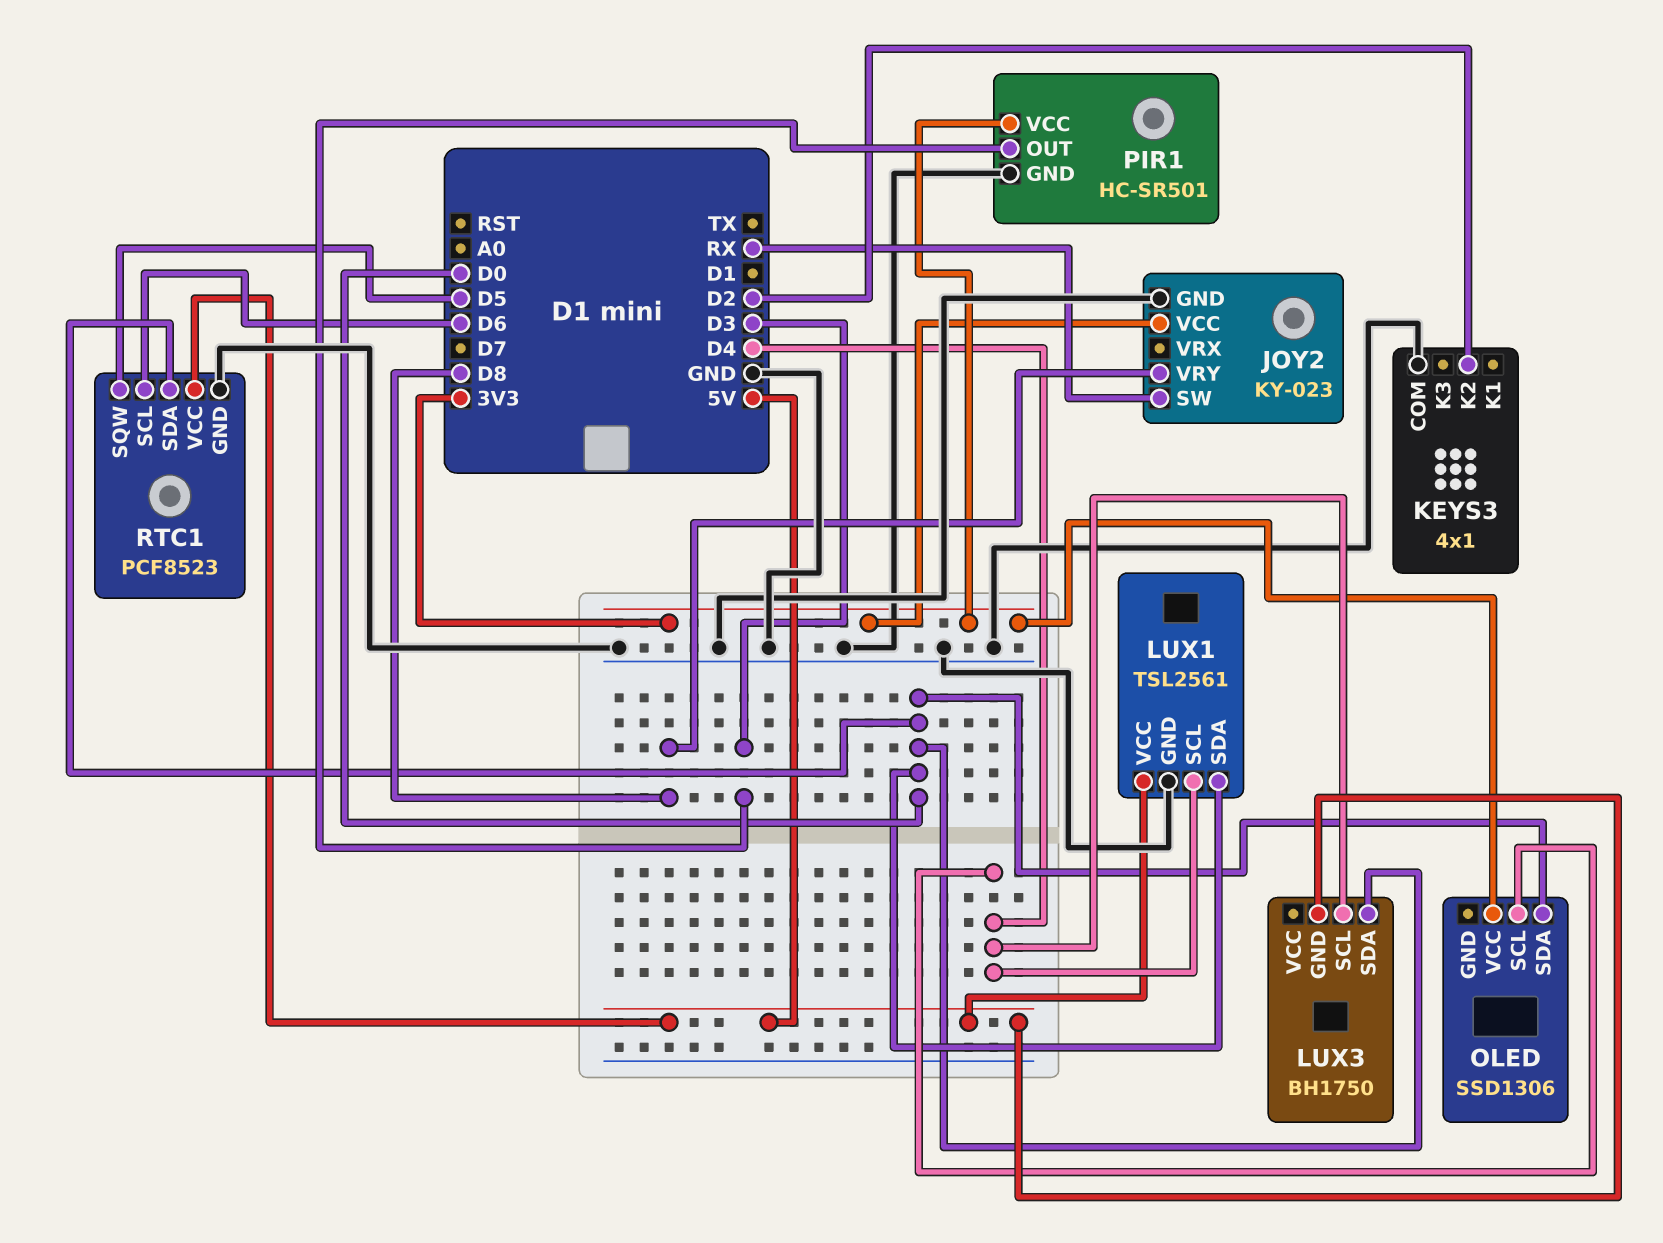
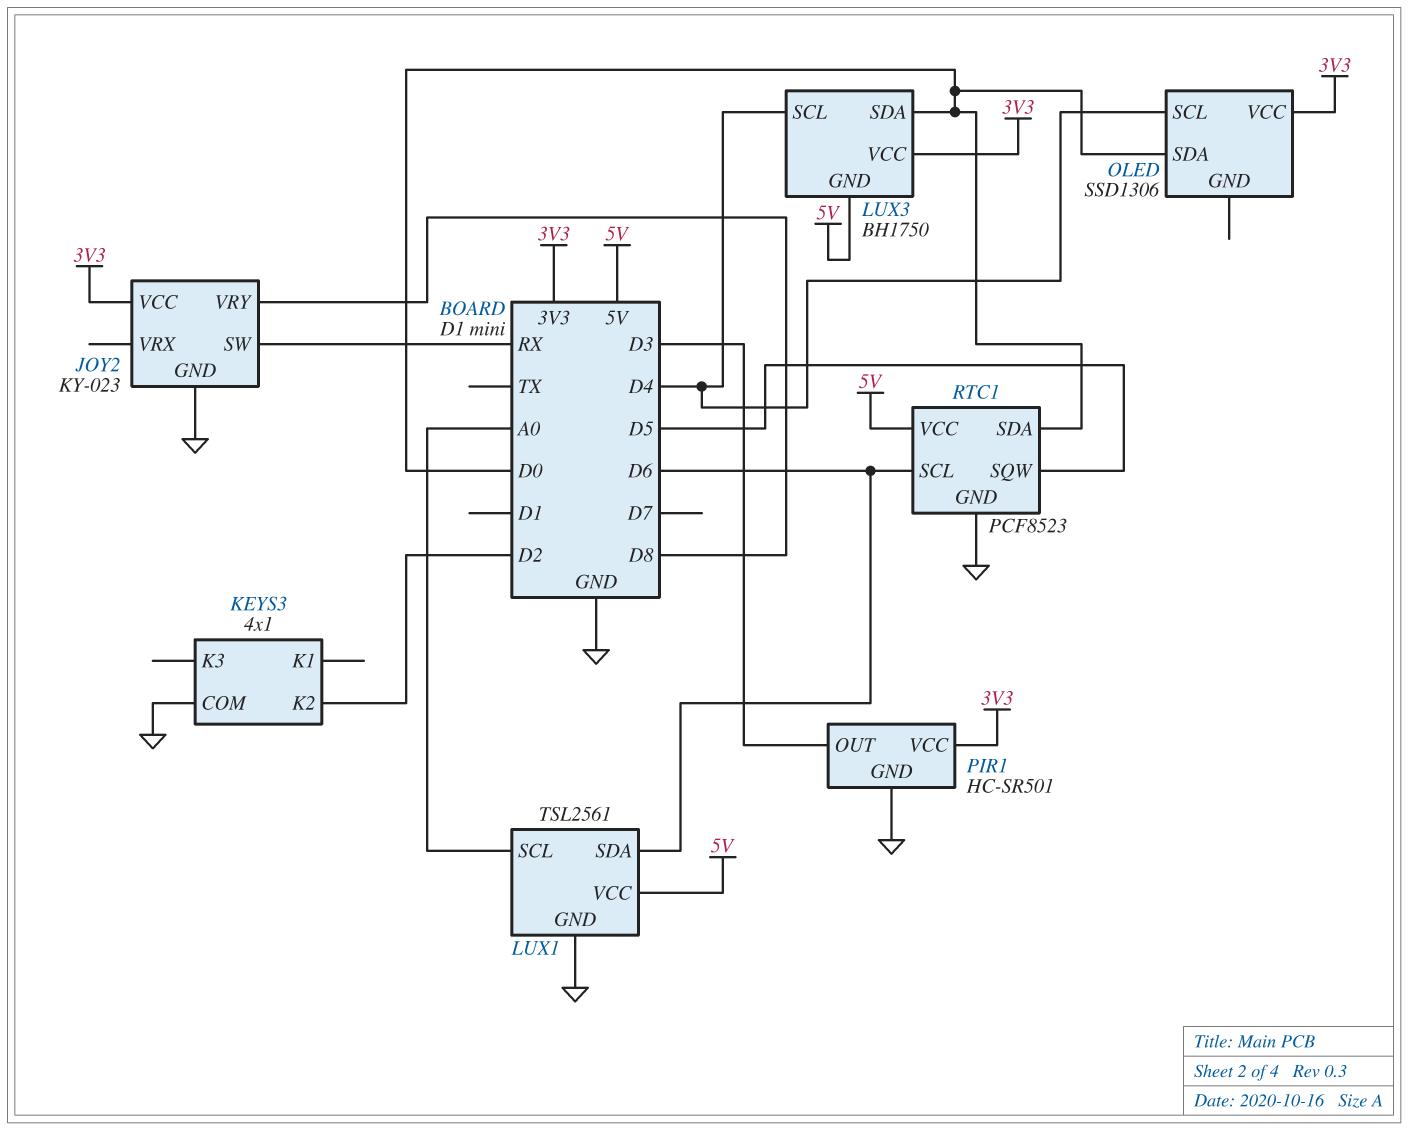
LUX1 pin SCL: D4 -> A0
LUX1 pin SDA: D0 -> D6
LUX3 pin VCC: none -> 3V3

